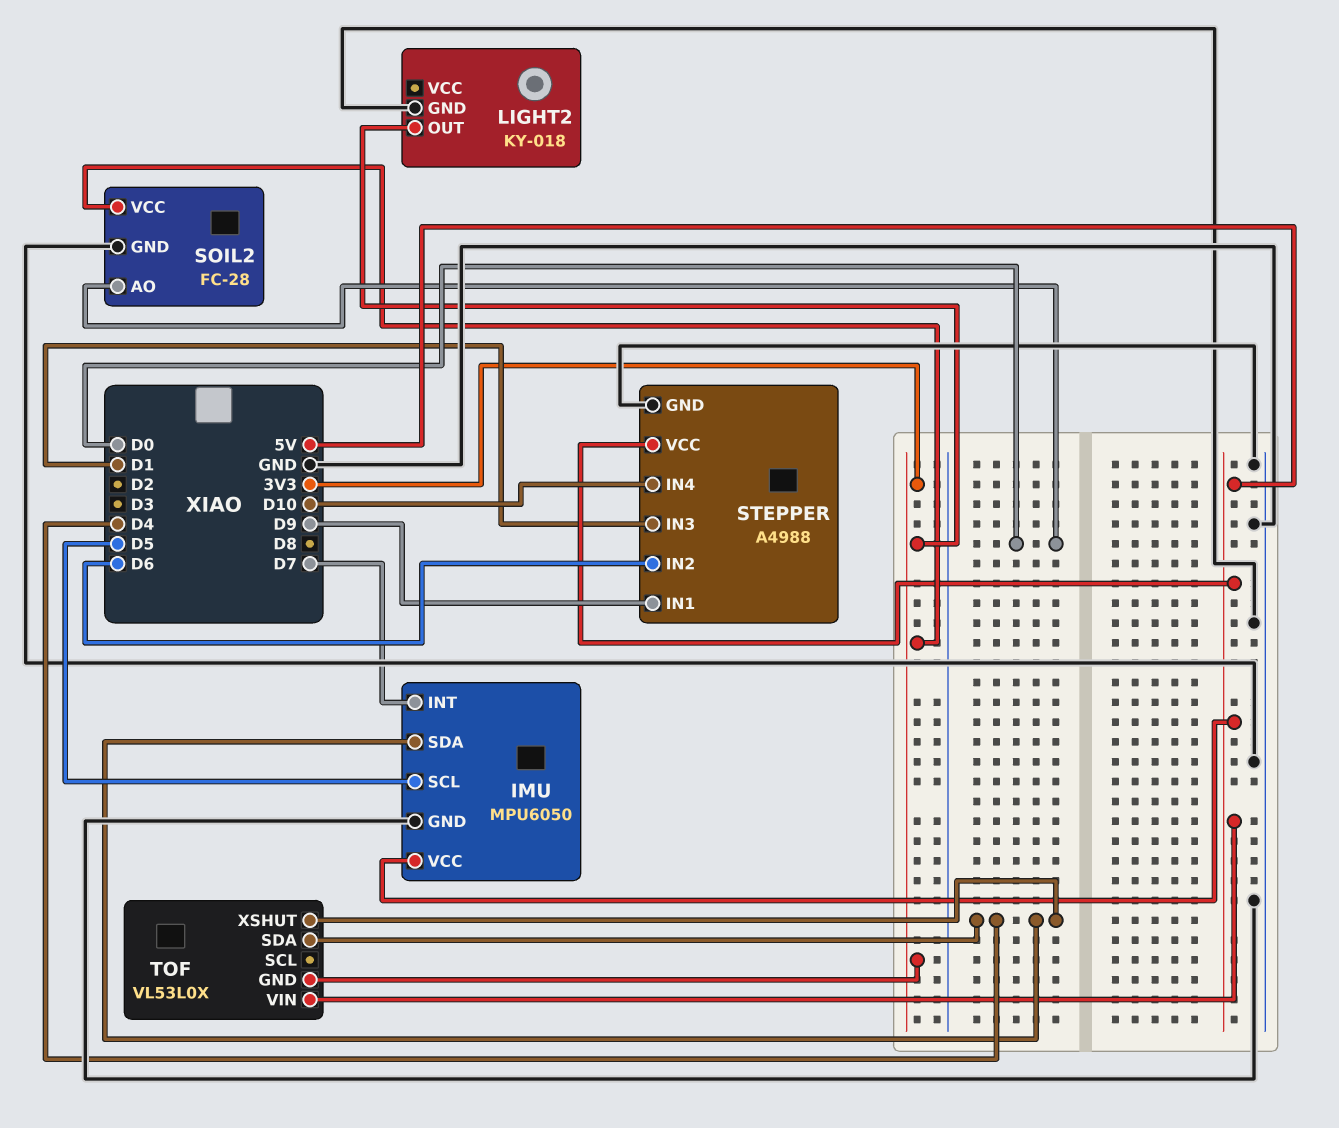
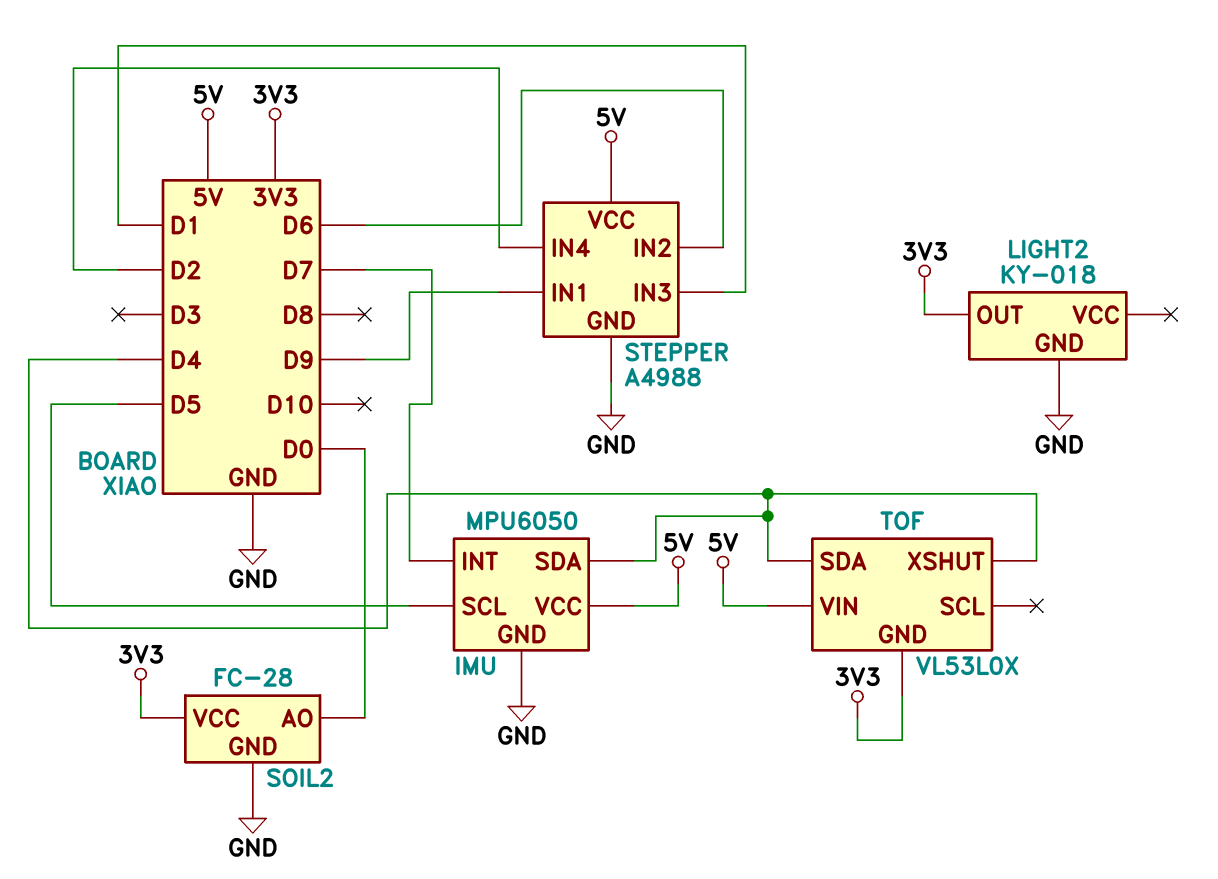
STEPPER pin IN4: D10 -> D2

